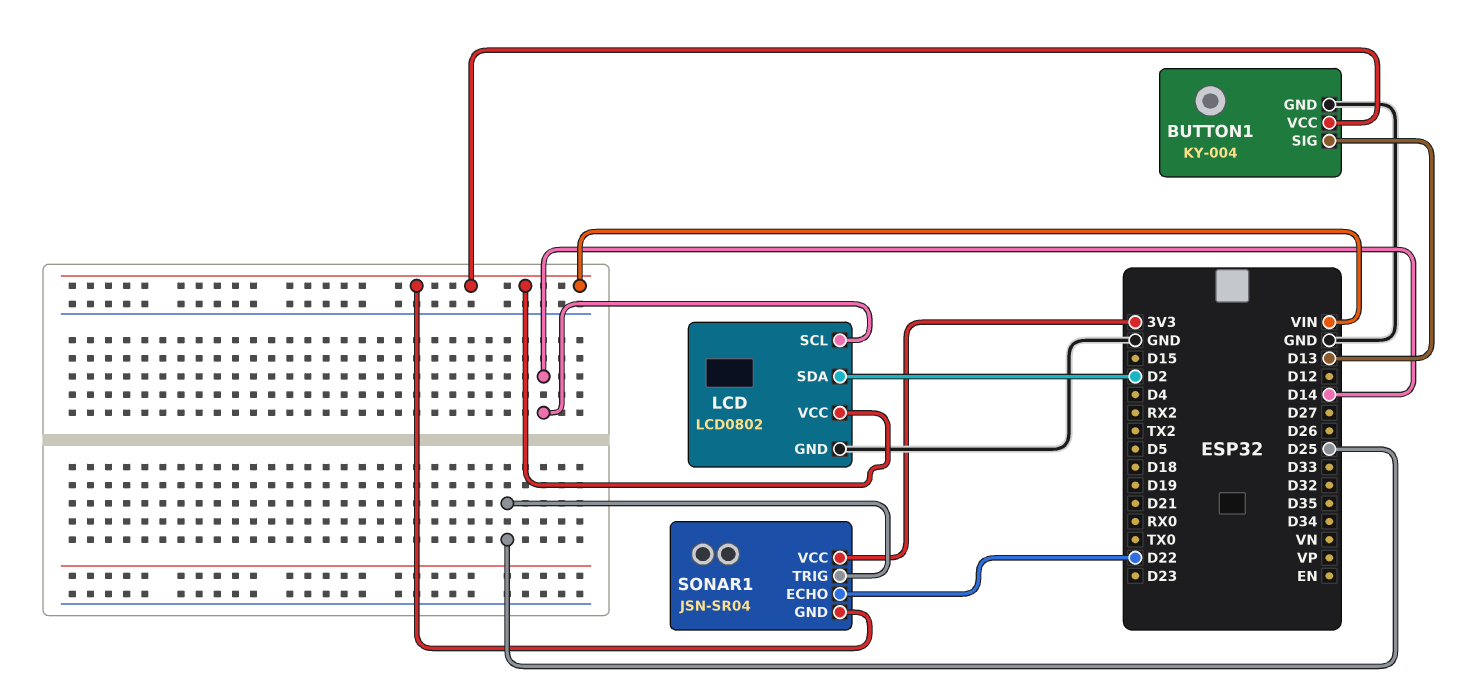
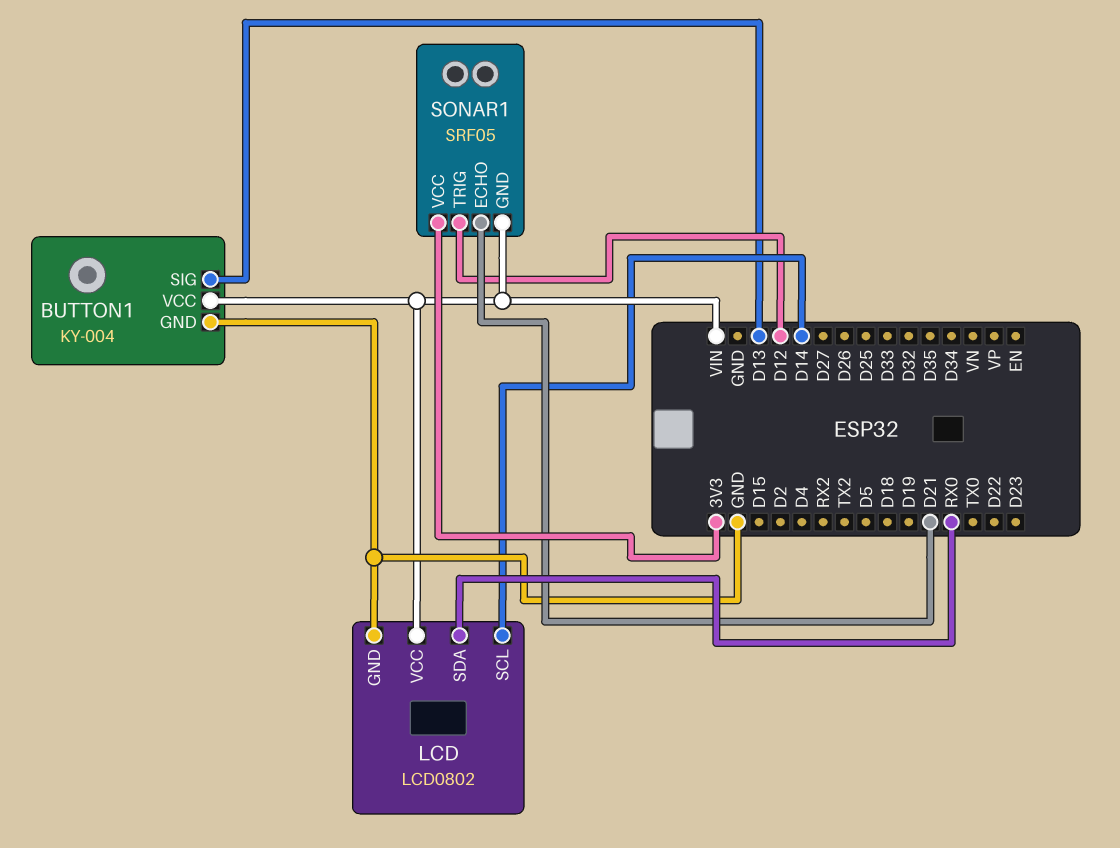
LCD pin SDA: D2 -> RX0
SONAR1: JSN-SR04 -> SRF05
SONAR1 pin ECHO: D22 -> D21
SONAR1 pin TRIG: D25 -> D12

